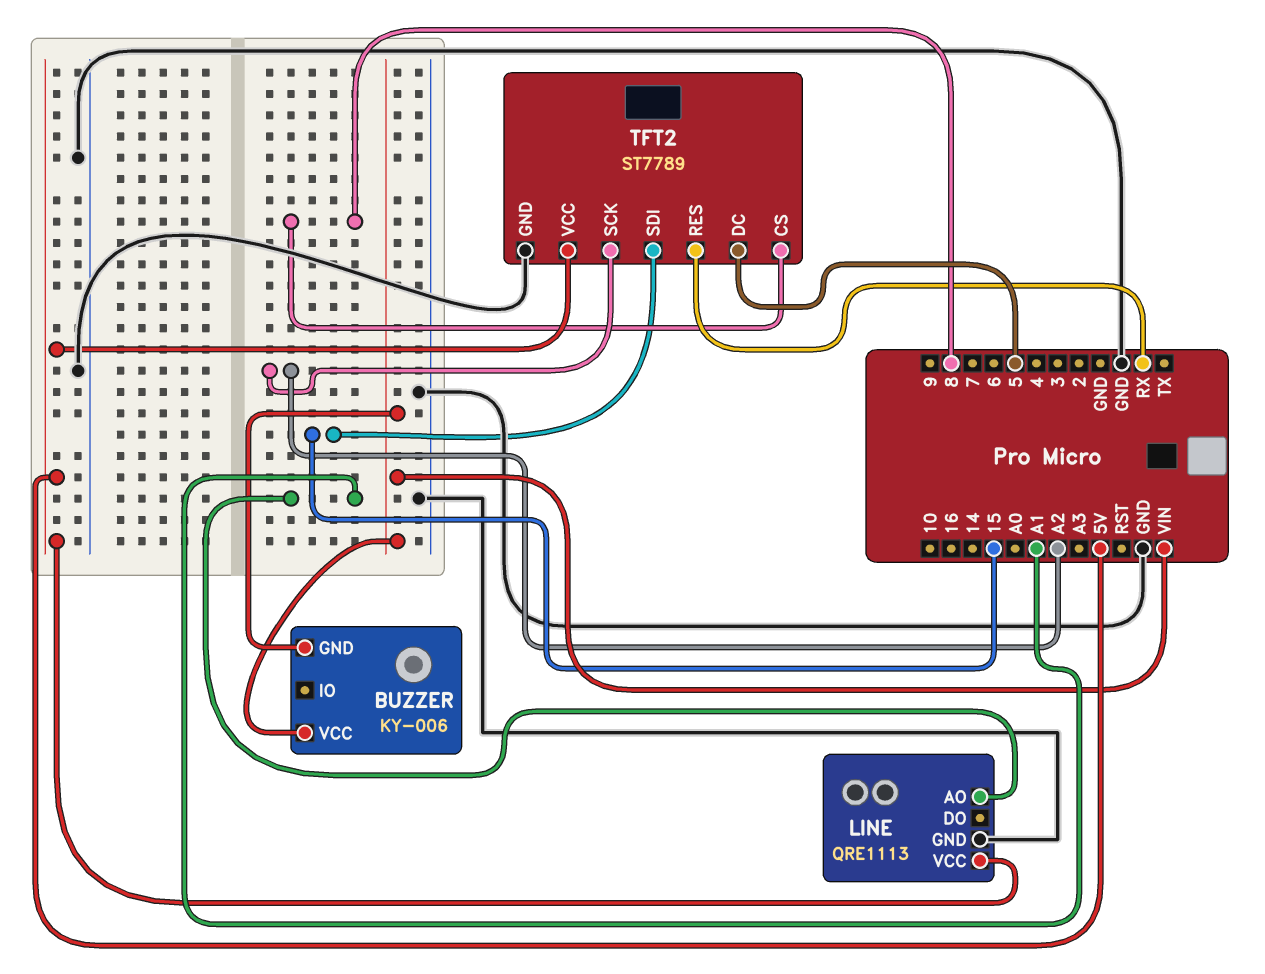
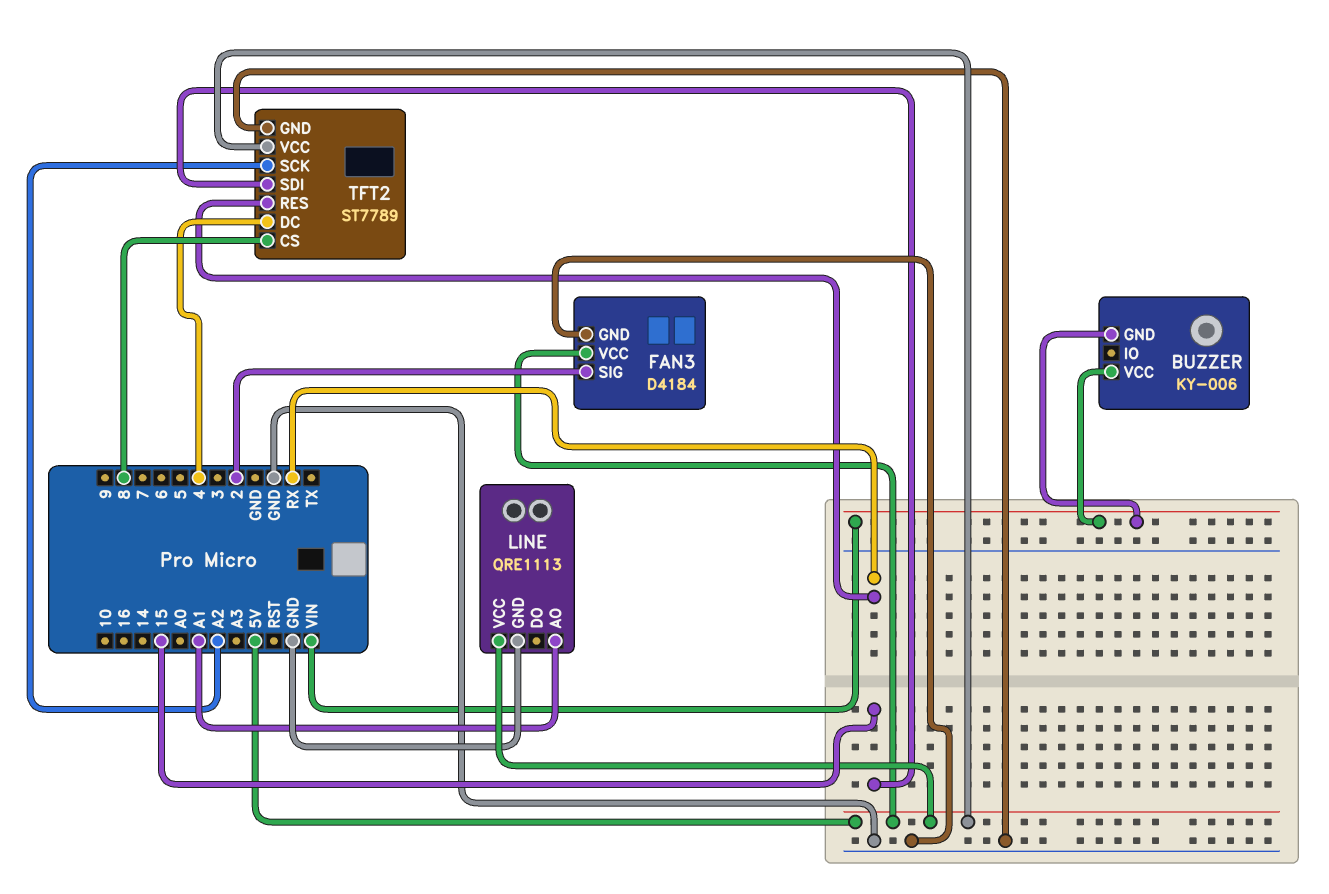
FAN3: none -> D4184
FAN3 pin GND: none -> GND
FAN3 pin SIG: none -> 2
FAN3 pin VCC: none -> 5V
TFT2 pin DC: 5 -> 4

